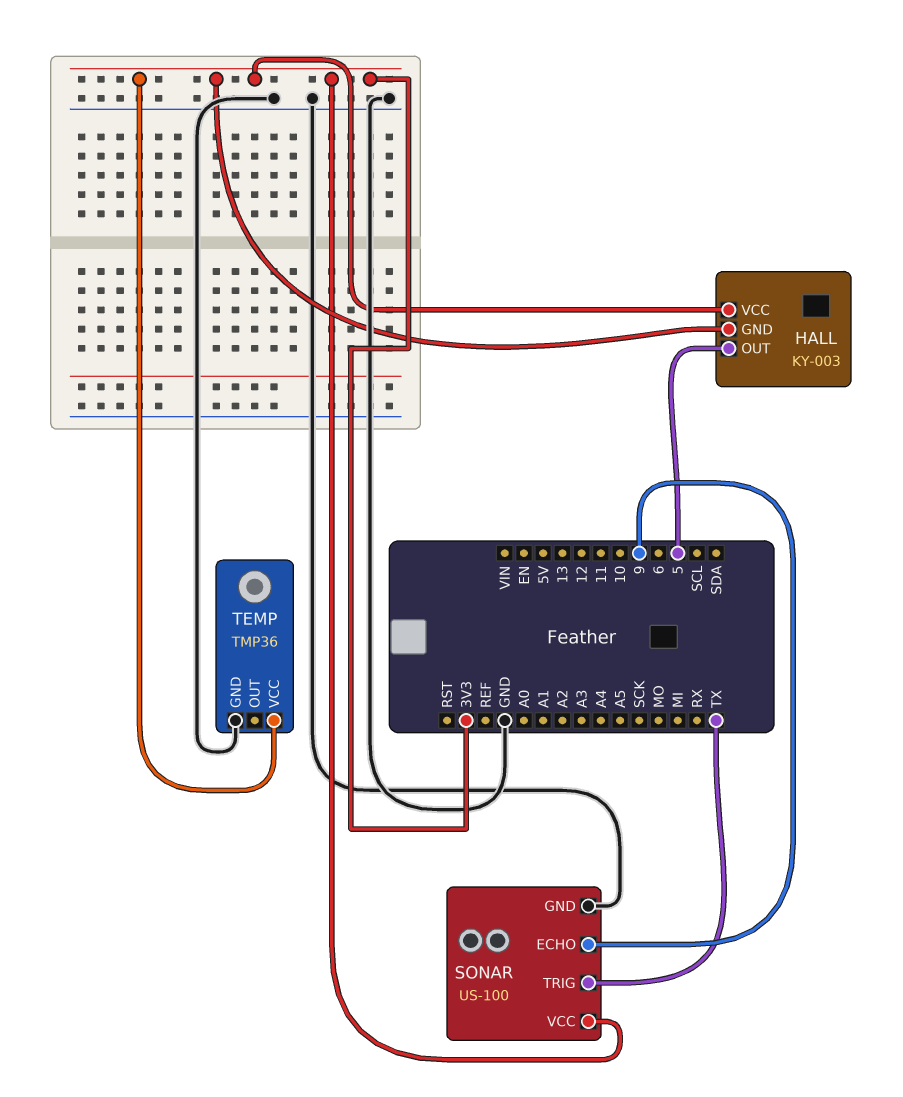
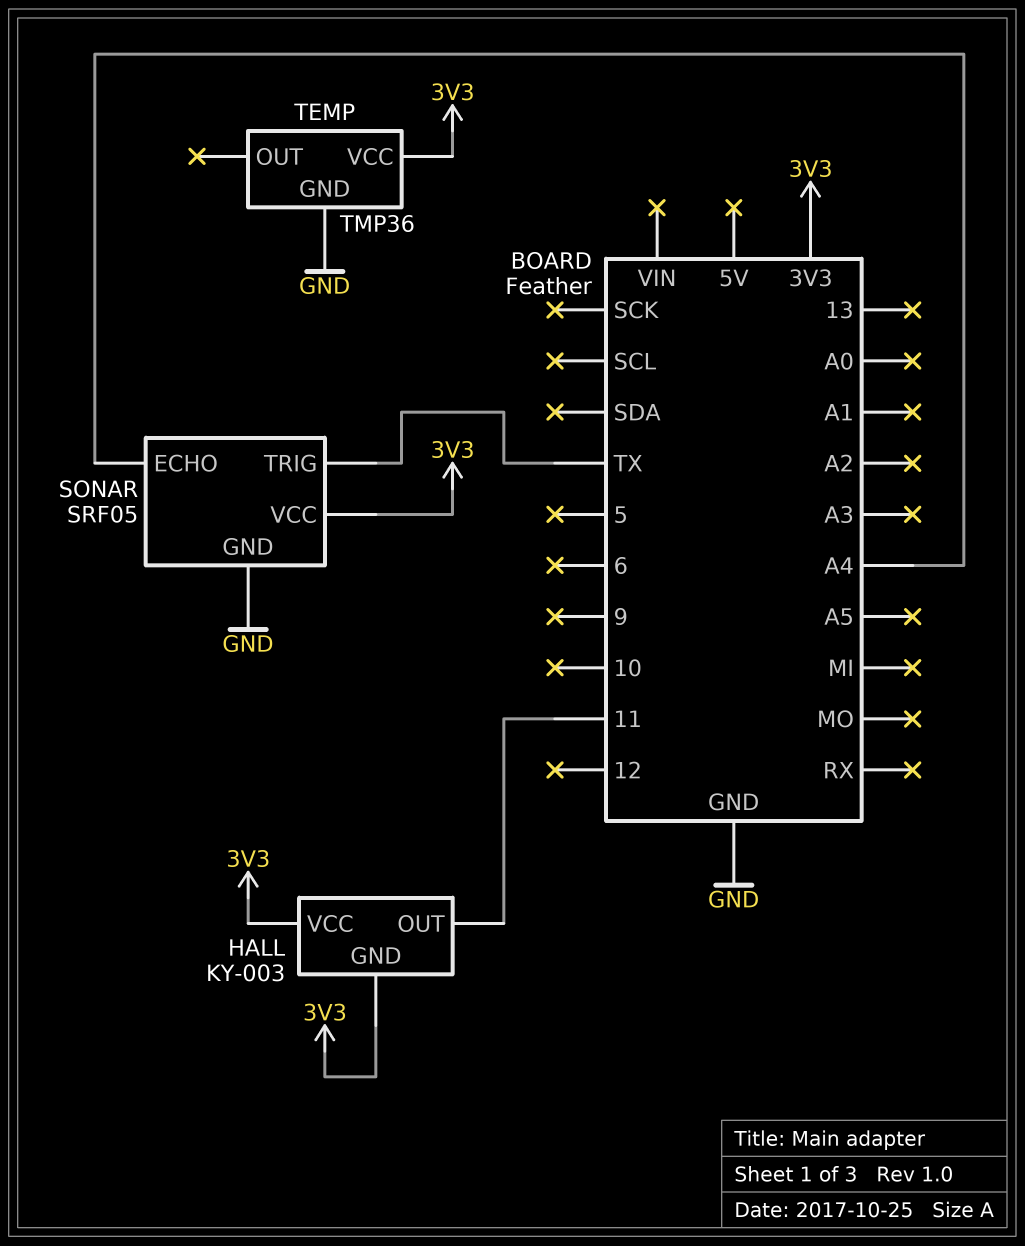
HALL pin OUT: 5 -> 11
SONAR: US-100 -> SRF05
SONAR pin ECHO: 9 -> A4

